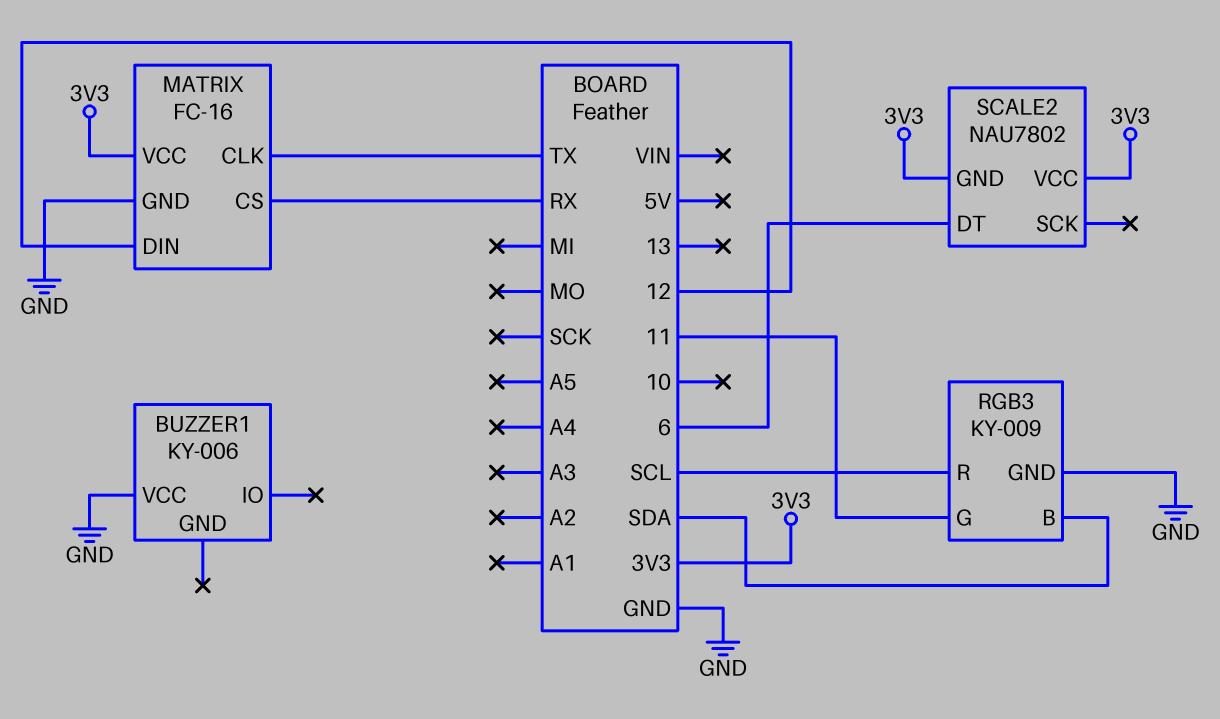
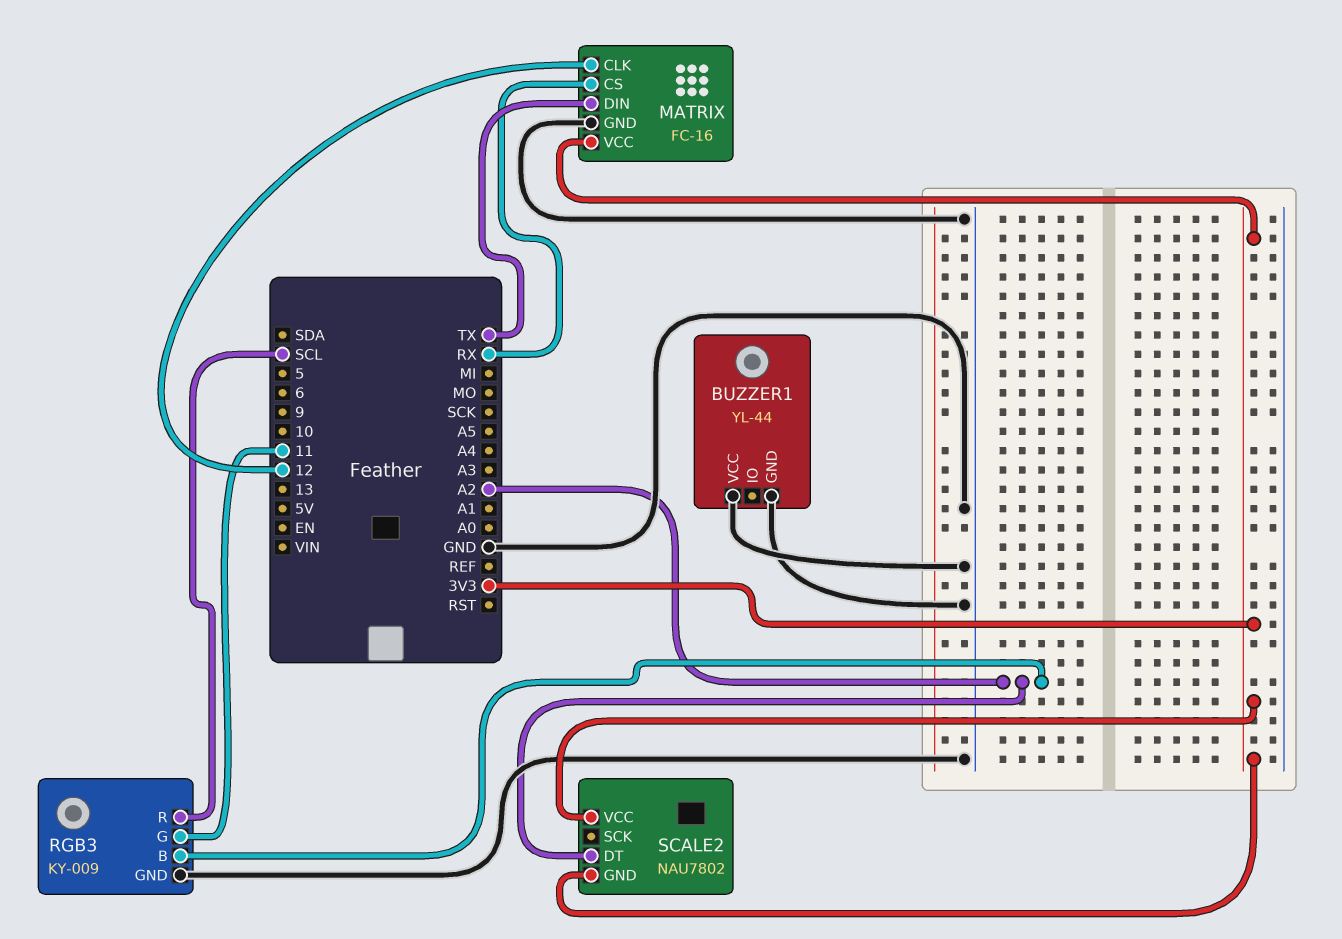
BUZZER1: KY-006 -> YL-44
BUZZER1 pin GND: none -> GND
MATRIX pin CLK: TX -> 12
MATRIX pin DIN: 12 -> TX
RGB3 pin B: SDA -> A2
SCALE2 pin DT: 6 -> A2

